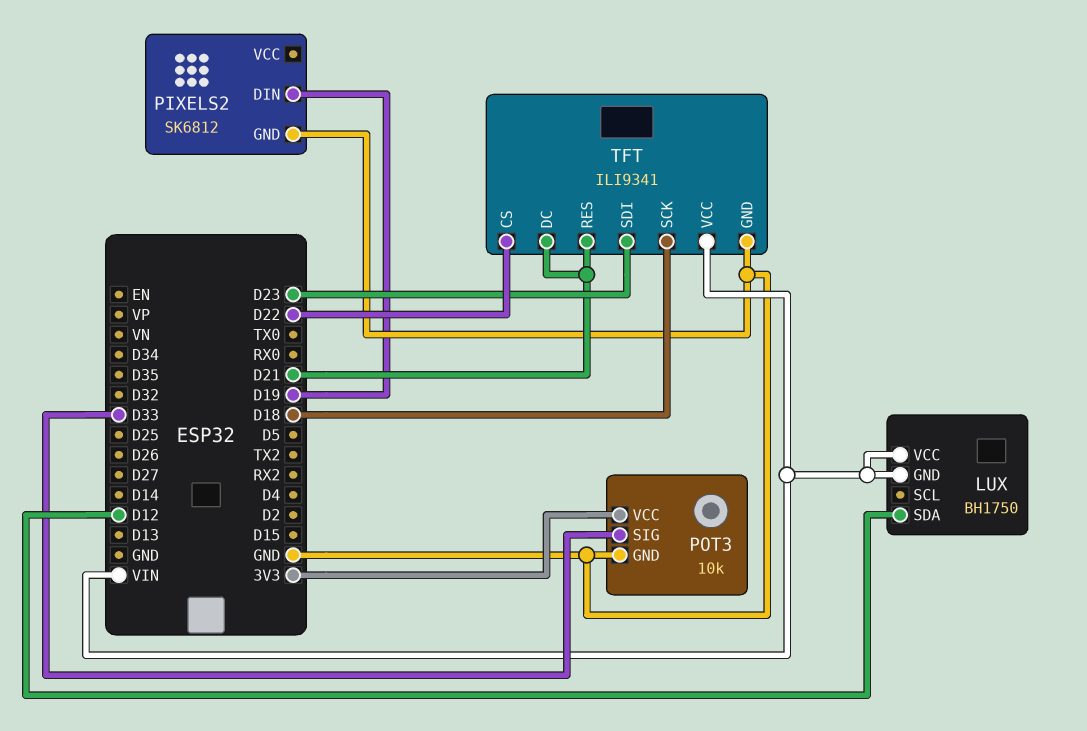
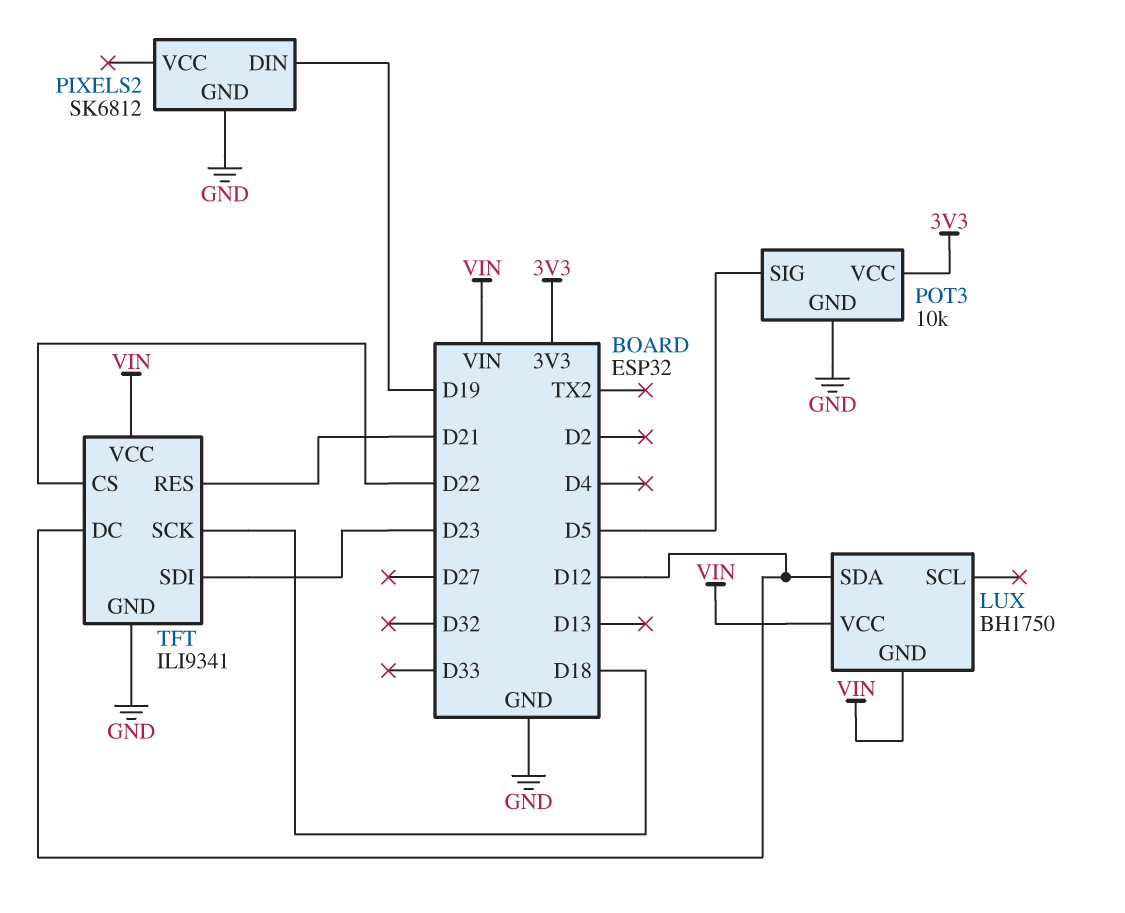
POT3 pin SIG: D33 -> D5
TFT pin DC: D21 -> D12

